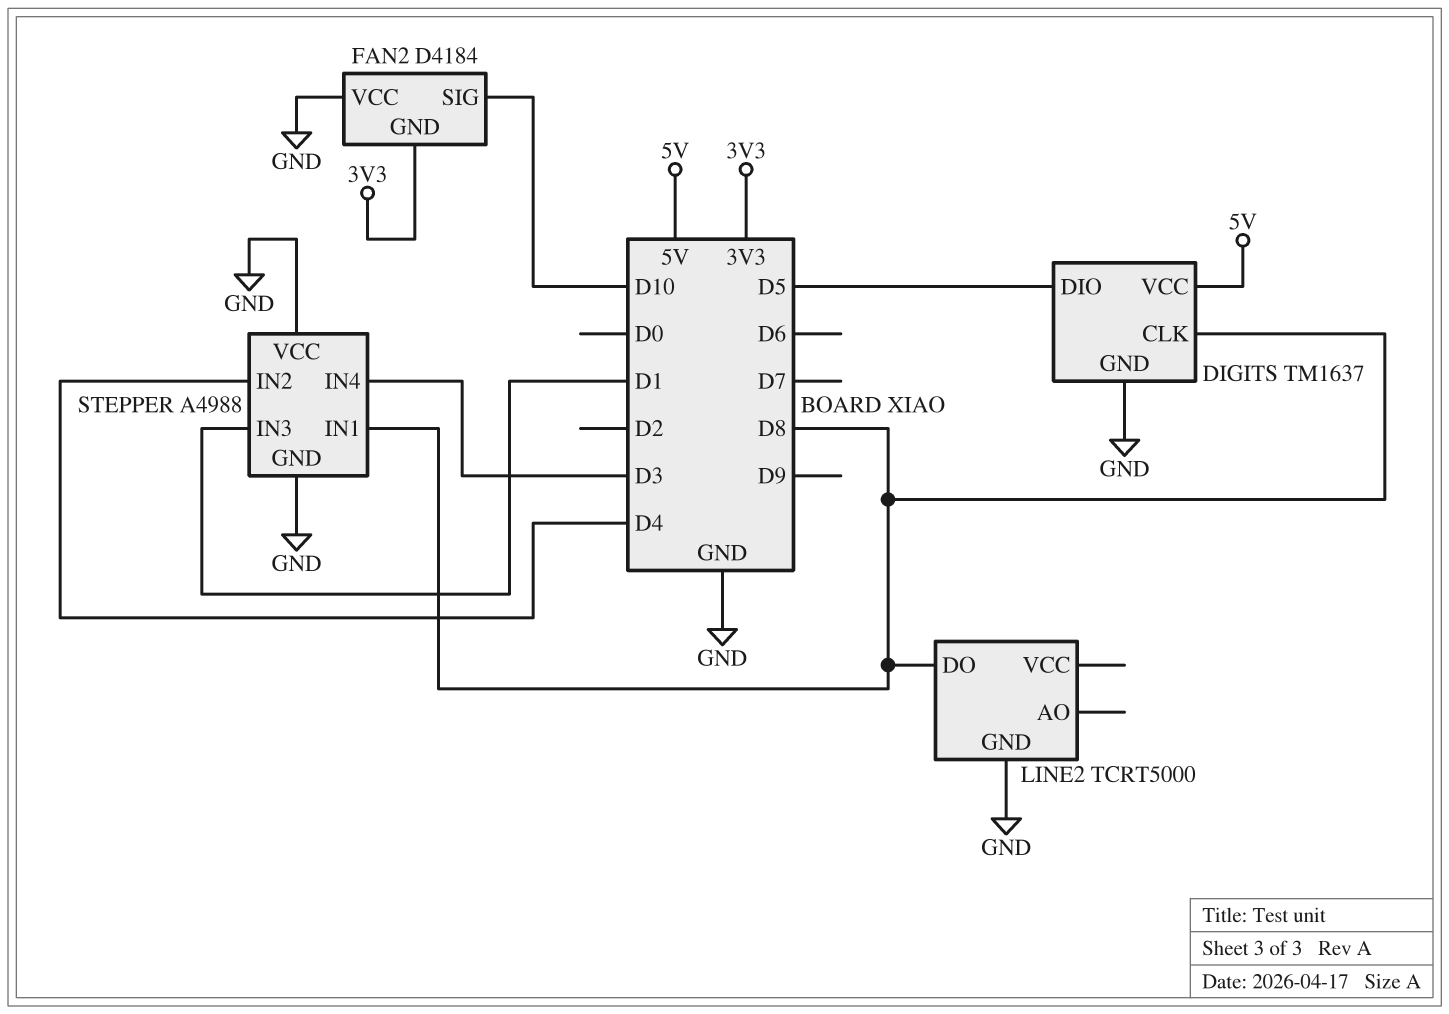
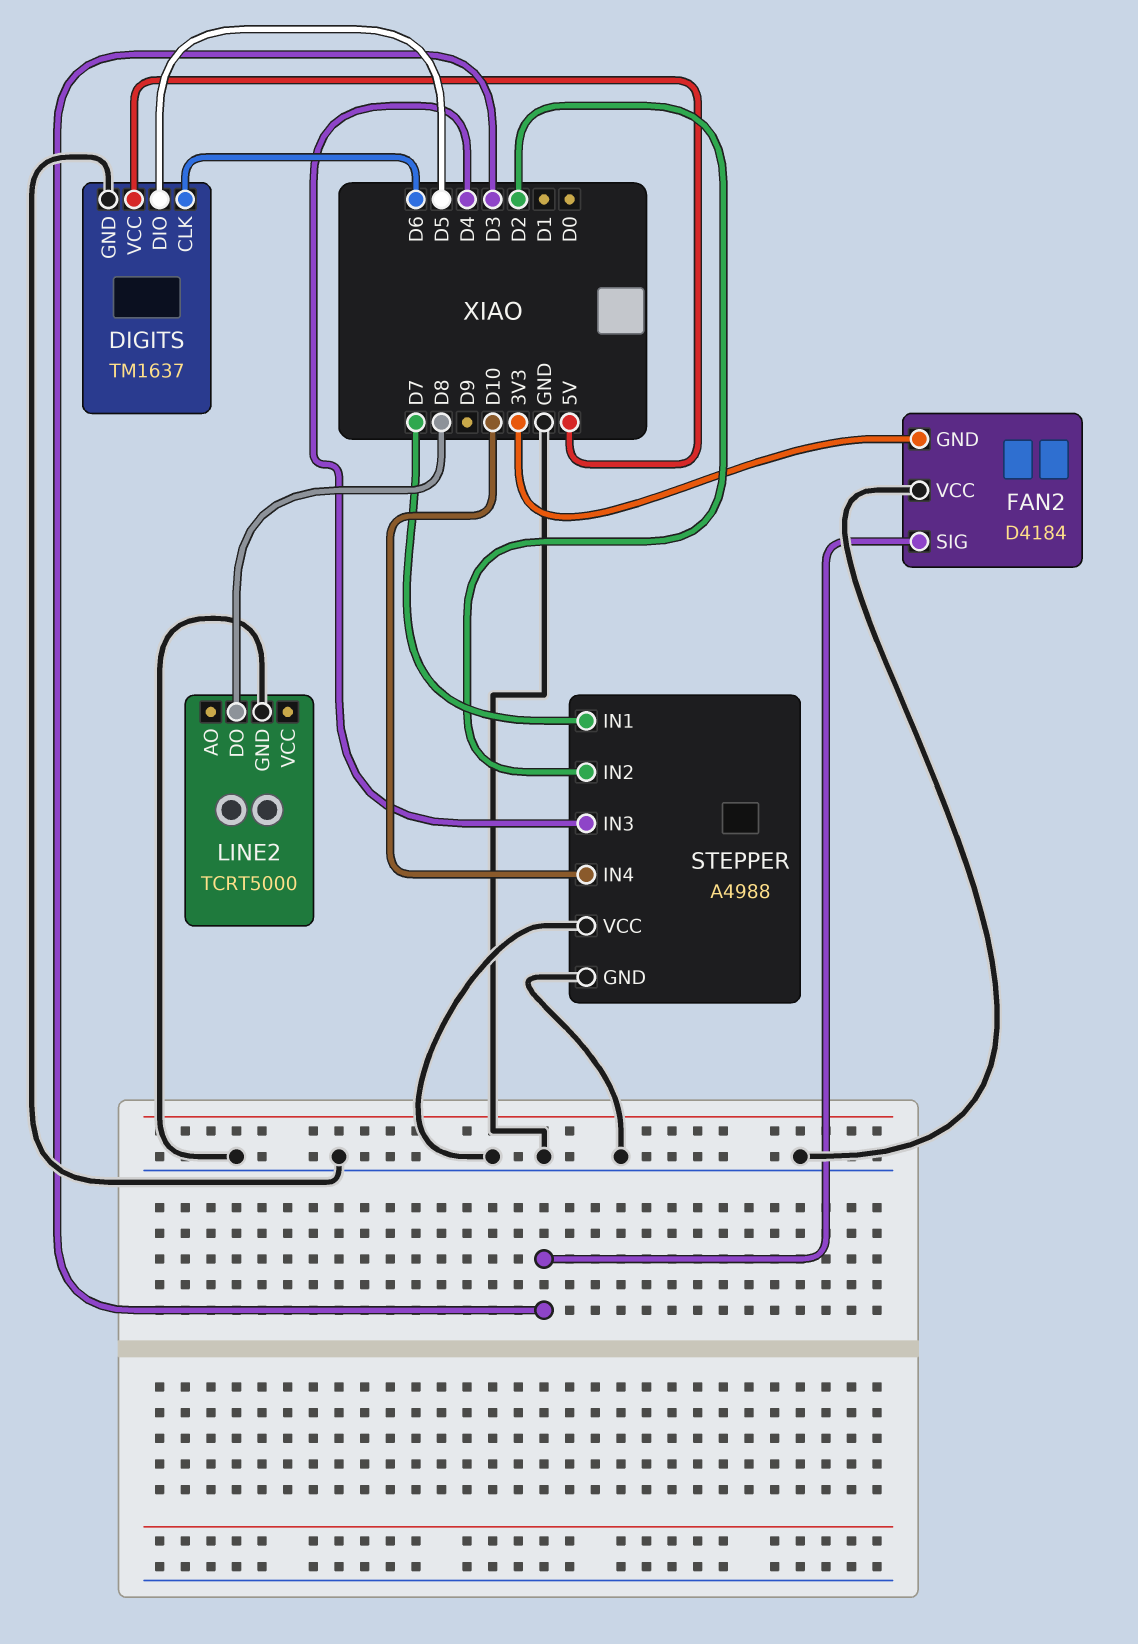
DIGITS pin CLK: D8 -> D6
FAN2 pin SIG: D10 -> D3
STEPPER pin IN1: D8 -> D7
STEPPER pin IN2: D4 -> D2
STEPPER pin IN3: D1 -> D4
STEPPER pin IN4: D3 -> D10

